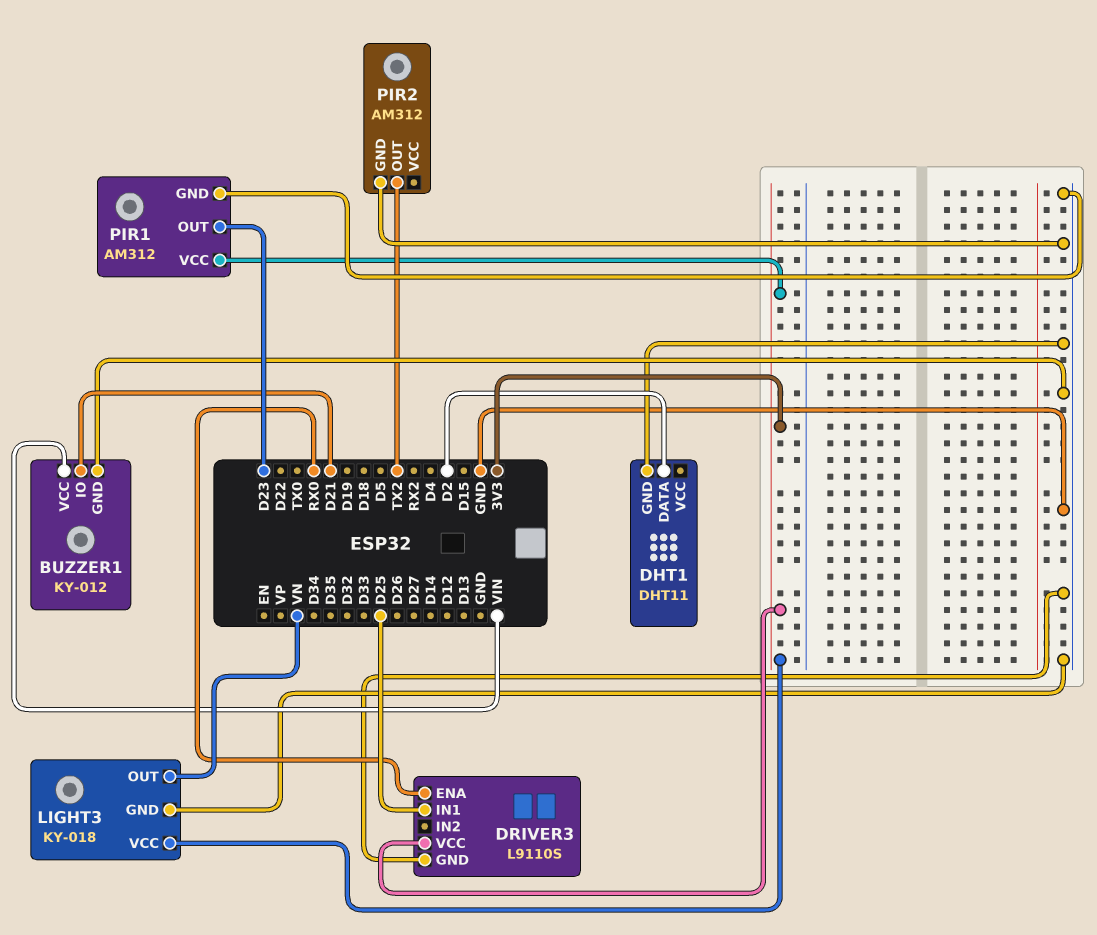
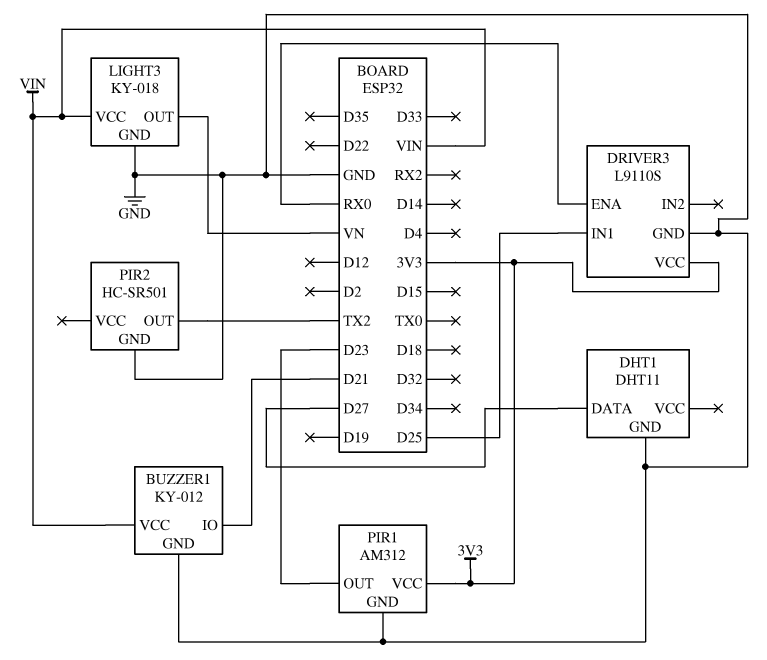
DHT1 pin DATA: D2 -> D27
LIGHT3 pin VCC: 3V3 -> VIN
PIR2: AM312 -> HC-SR501

